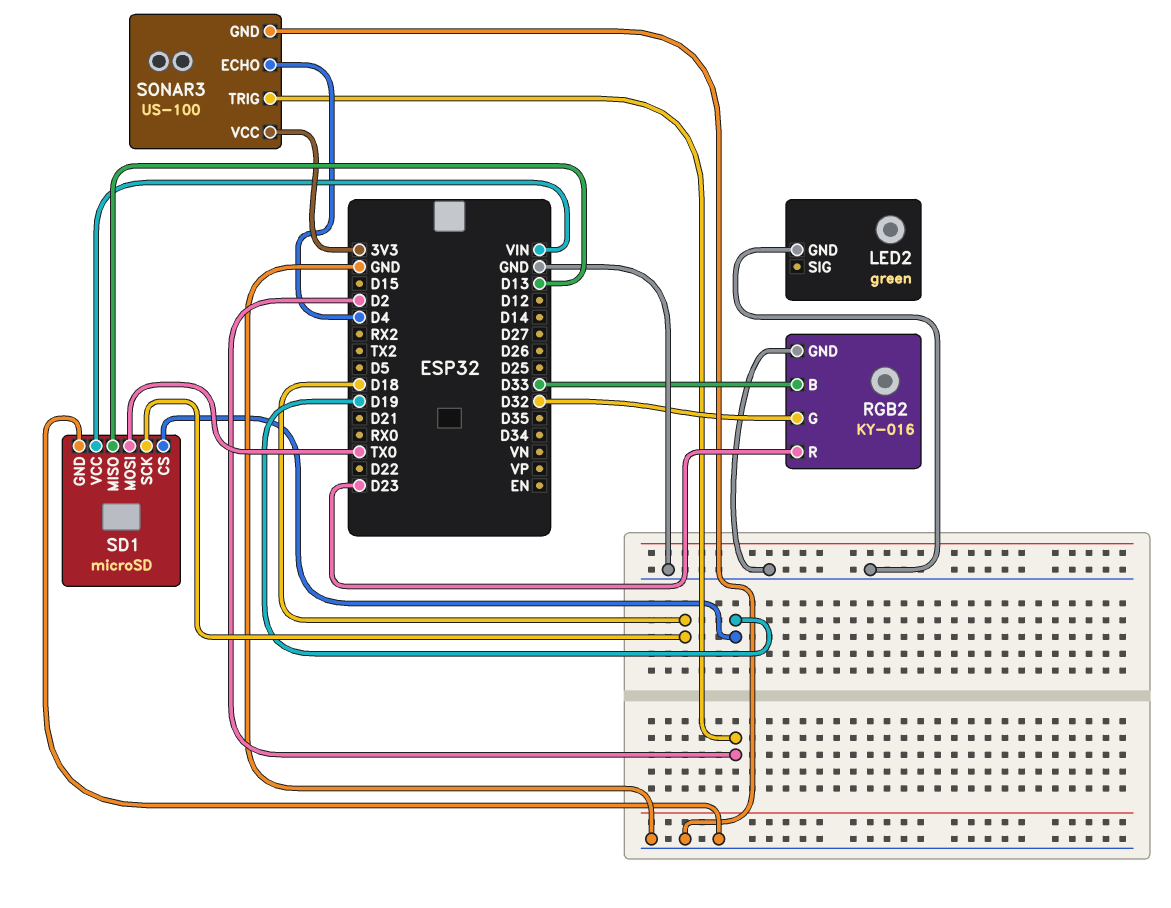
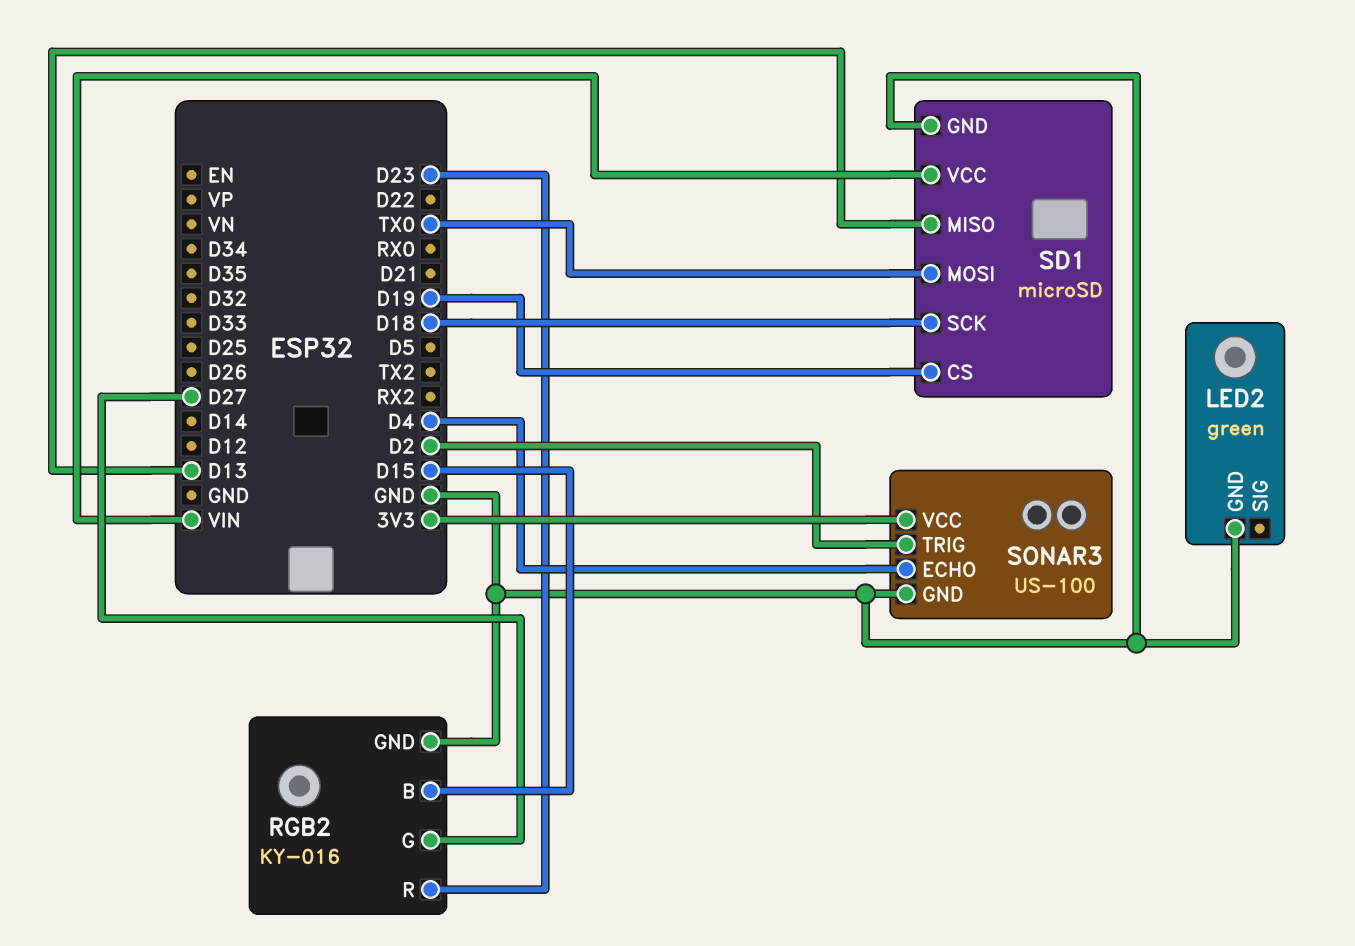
RGB2 pin B: D33 -> D15
RGB2 pin G: D32 -> D27

